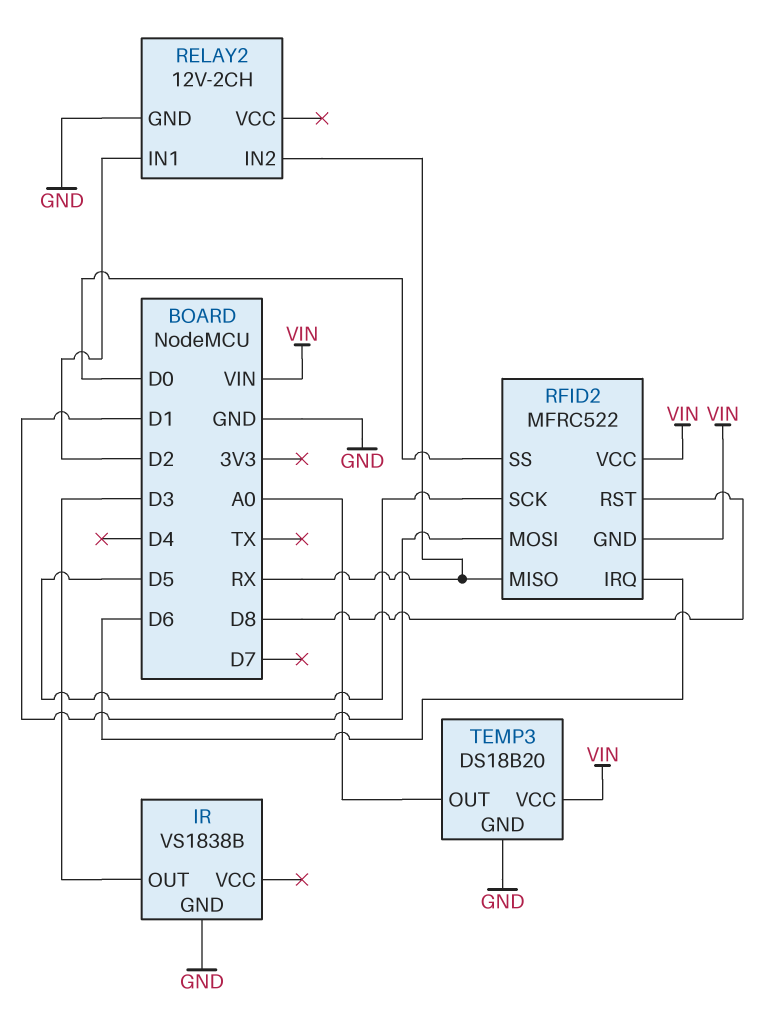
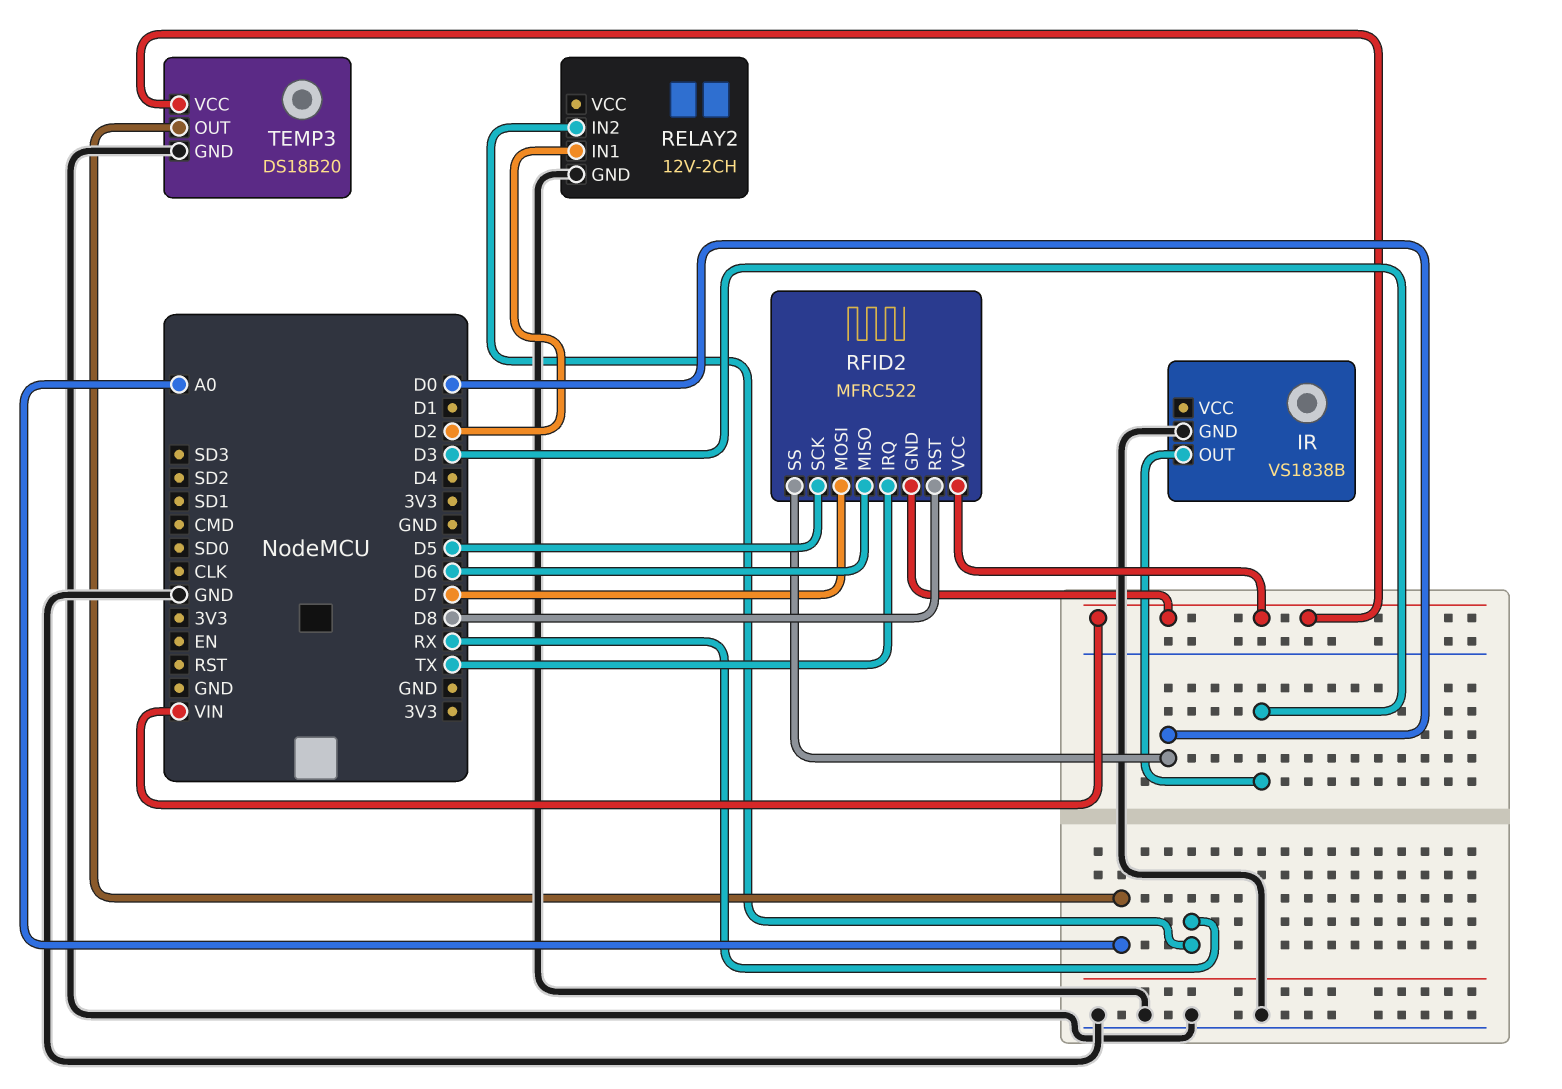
RFID2 pin IRQ: D6 -> TX
RFID2 pin MISO: RX -> D6
RFID2 pin MOSI: D1 -> D7

